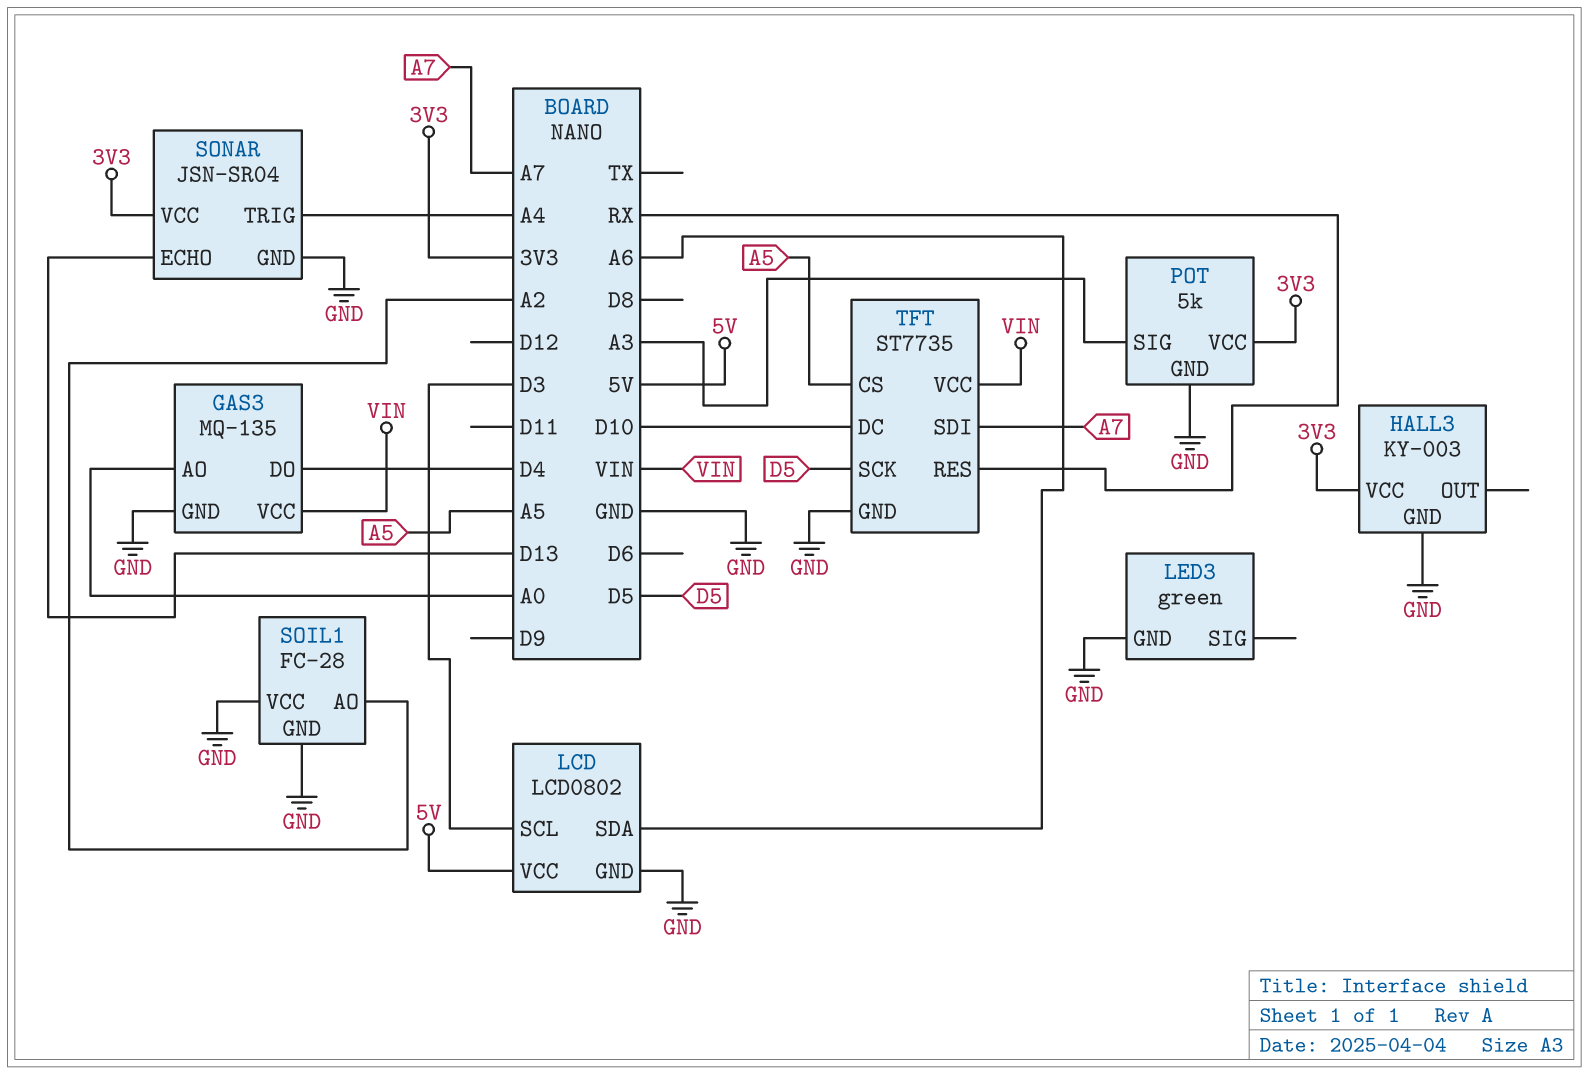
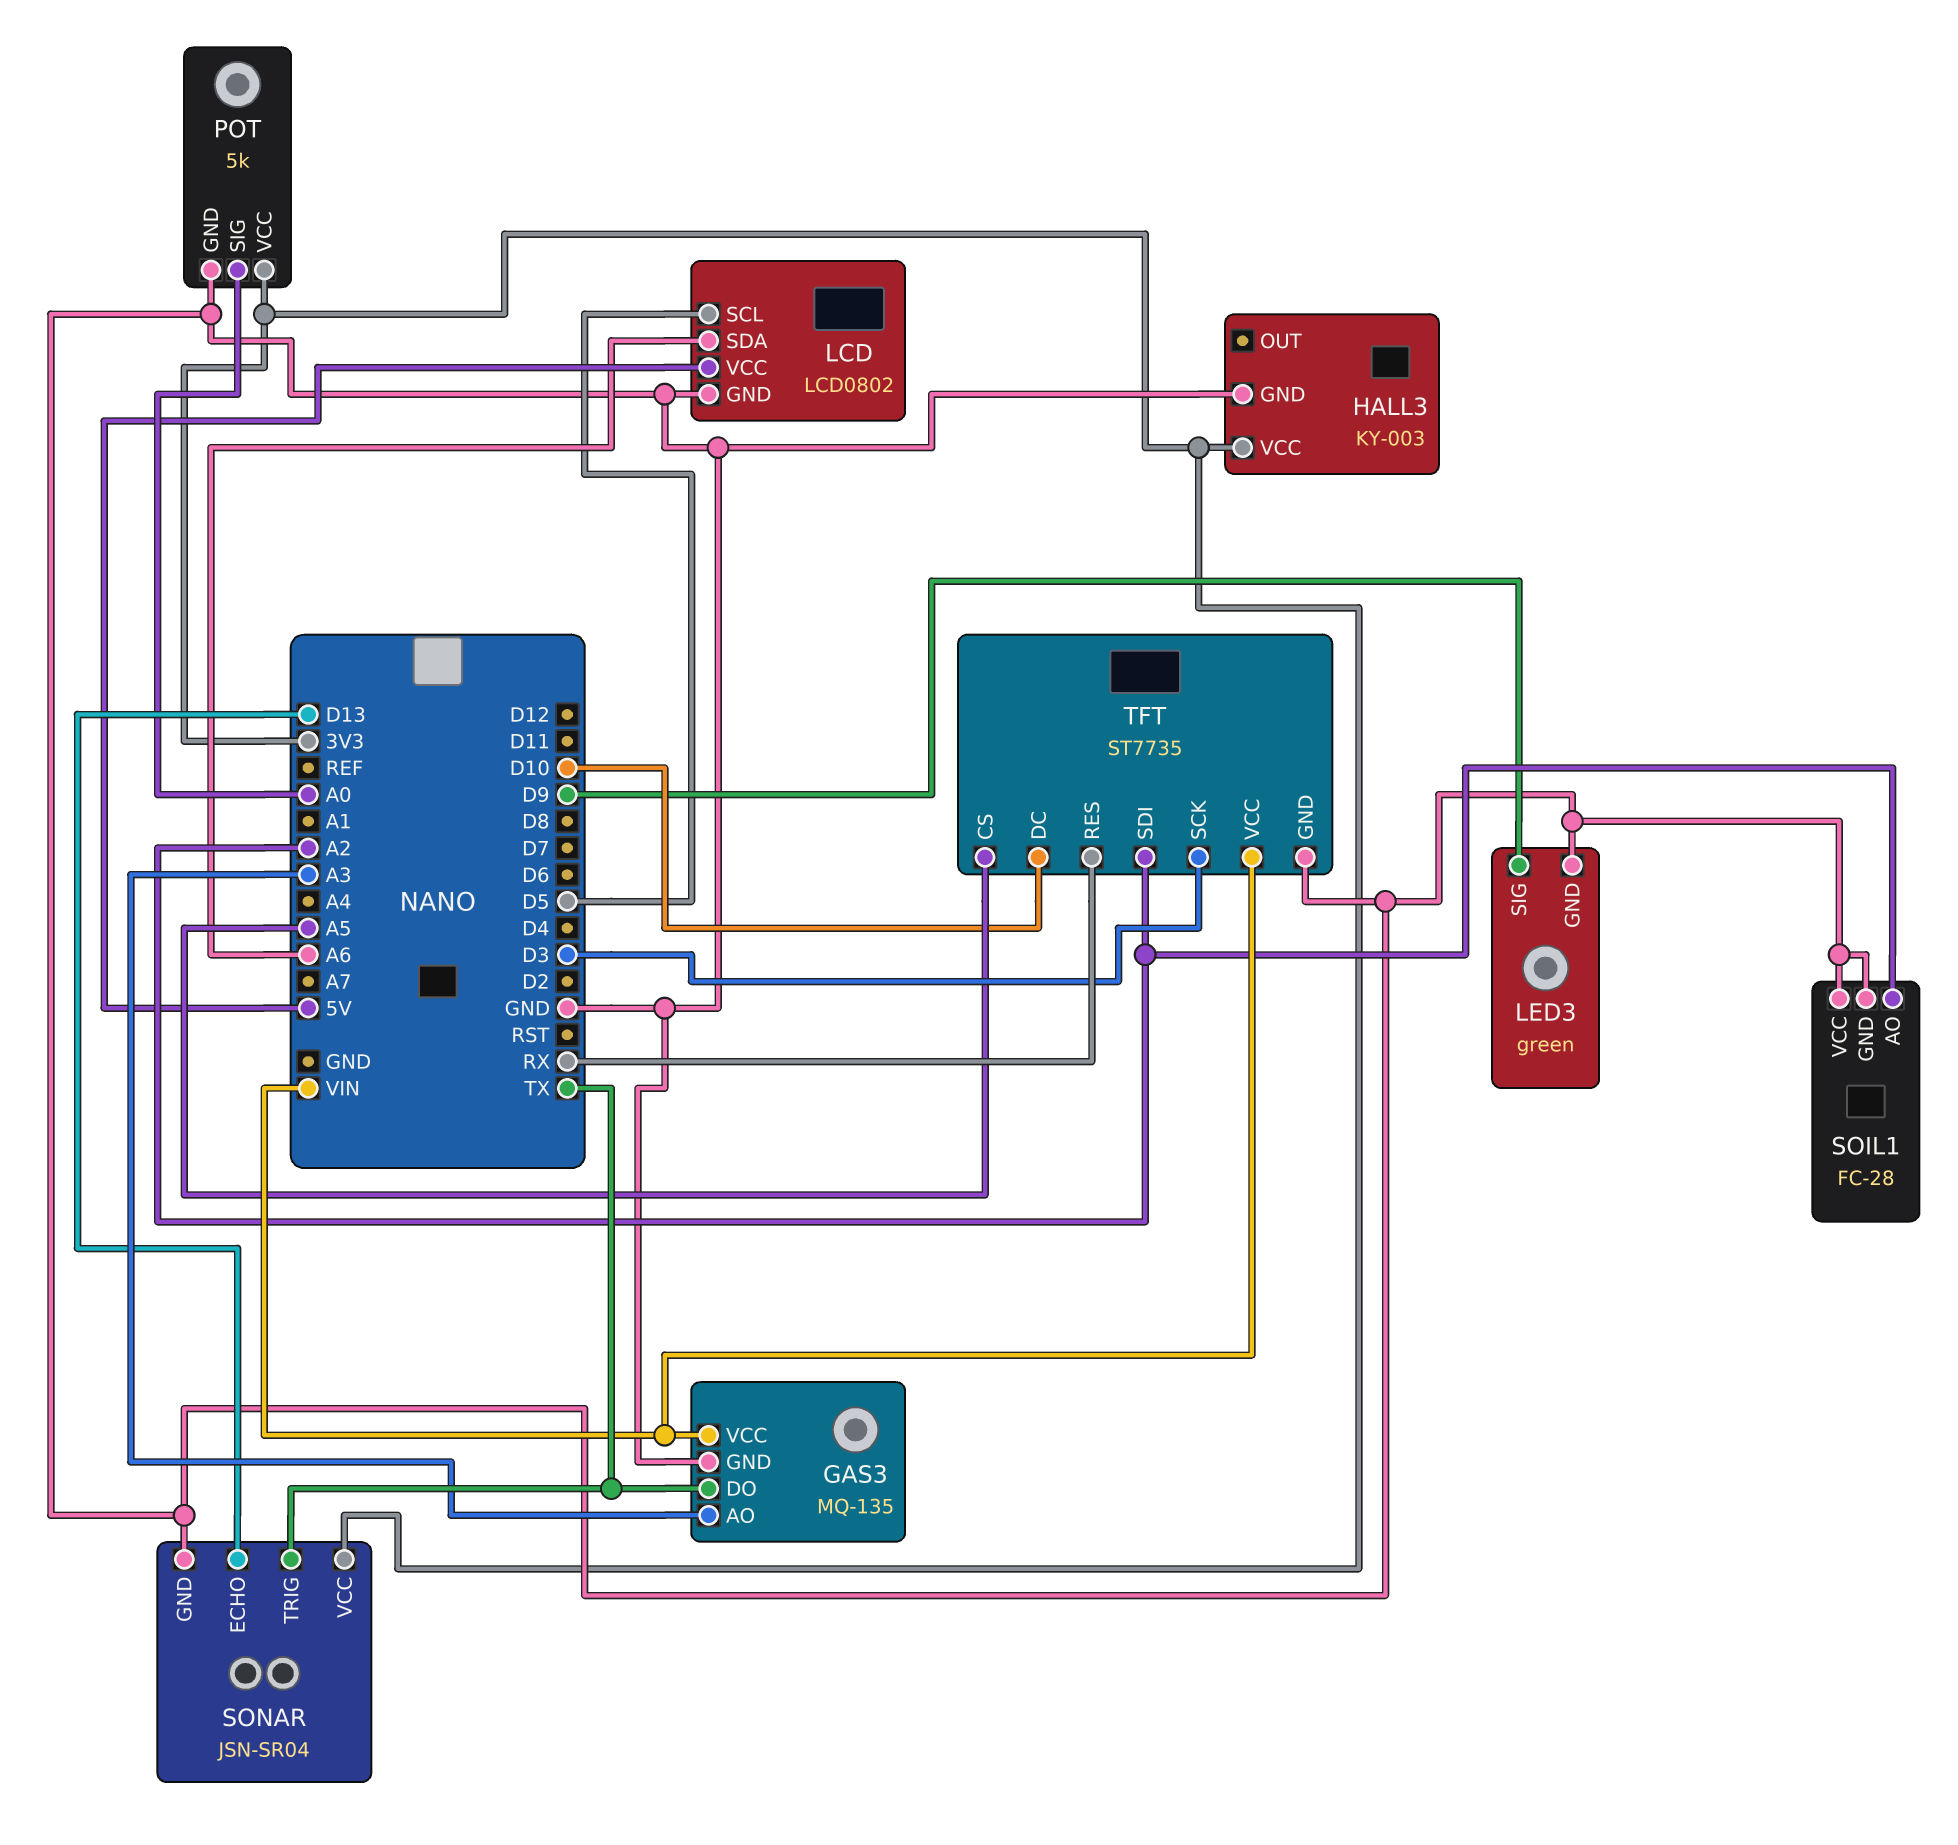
GAS3 pin AO: A0 -> A3
GAS3 pin DO: D4 -> TX
LCD pin SCL: D3 -> D5
LED3 pin SIG: none -> D9
POT pin SIG: A3 -> A0
SONAR pin TRIG: A4 -> TX
TFT pin SCK: D5 -> D3
TFT pin SDI: A7 -> A2

